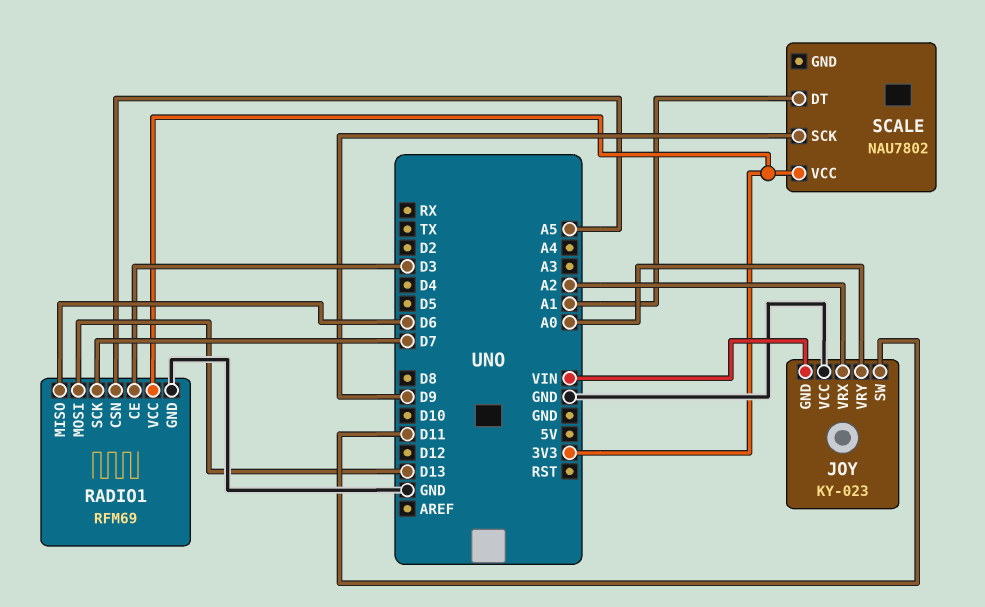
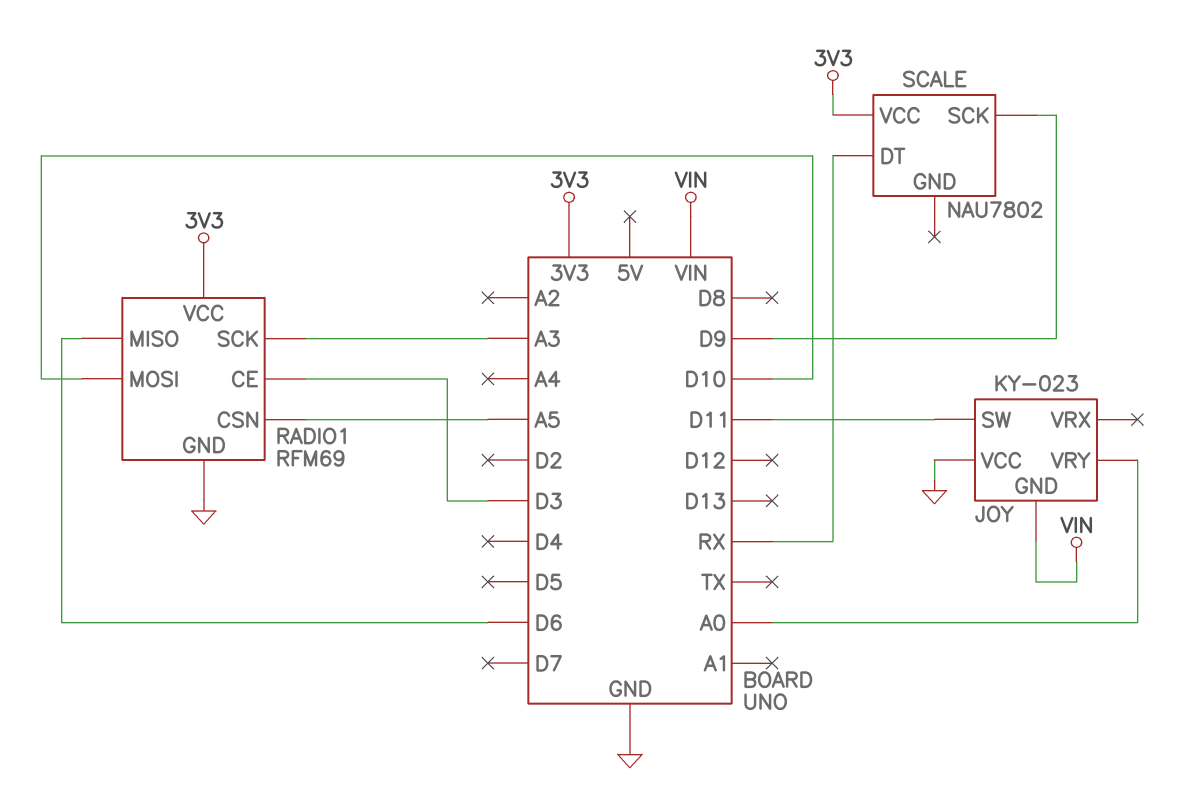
JOY pin VRX: A2 -> none
RADIO1 pin MOSI: D13 -> D10
RADIO1 pin SCK: D7 -> A3
SCALE pin DT: A1 -> RX

